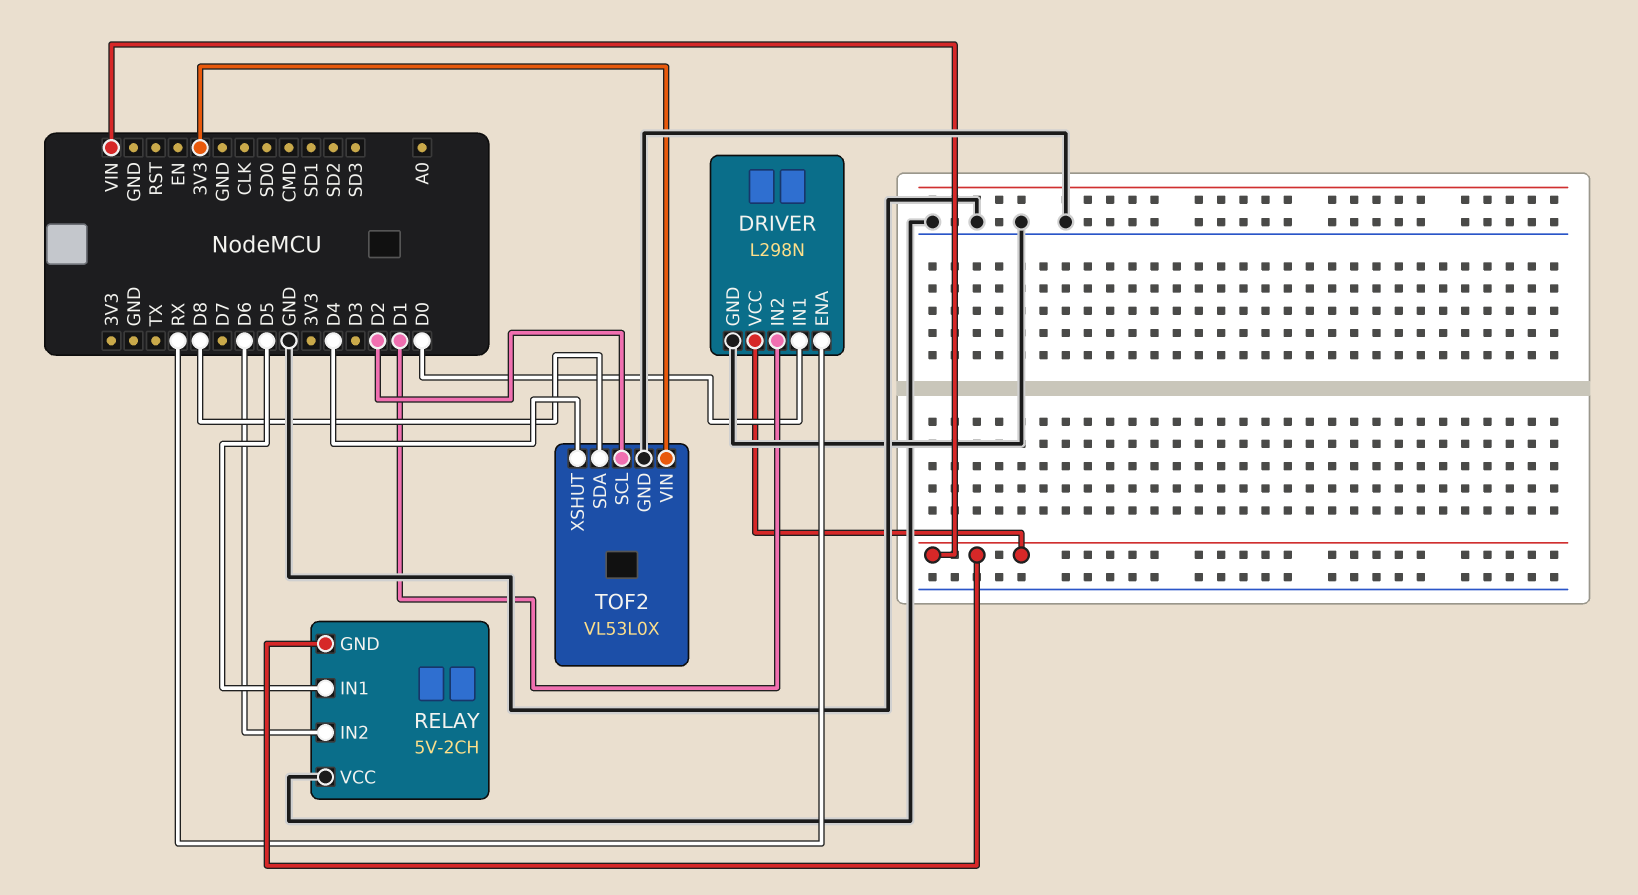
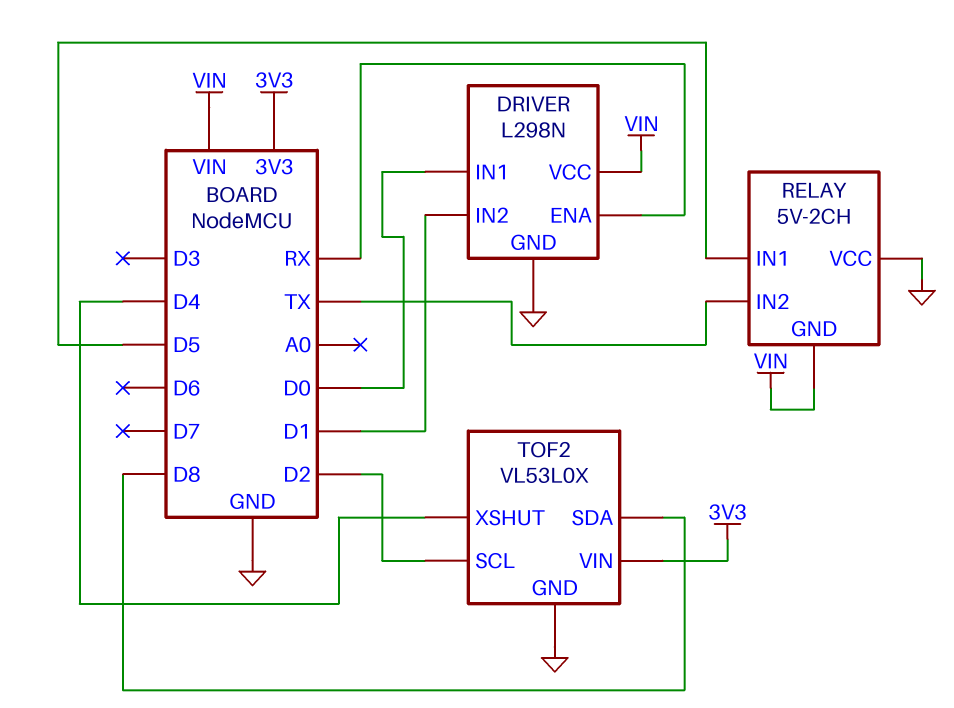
RELAY pin IN2: D6 -> TX

